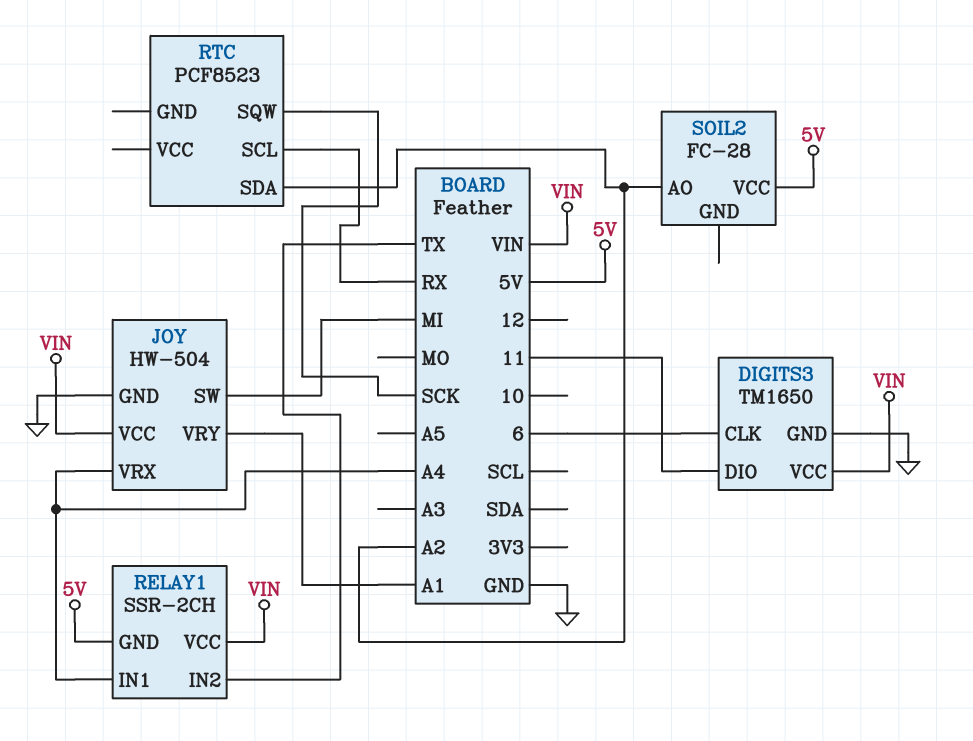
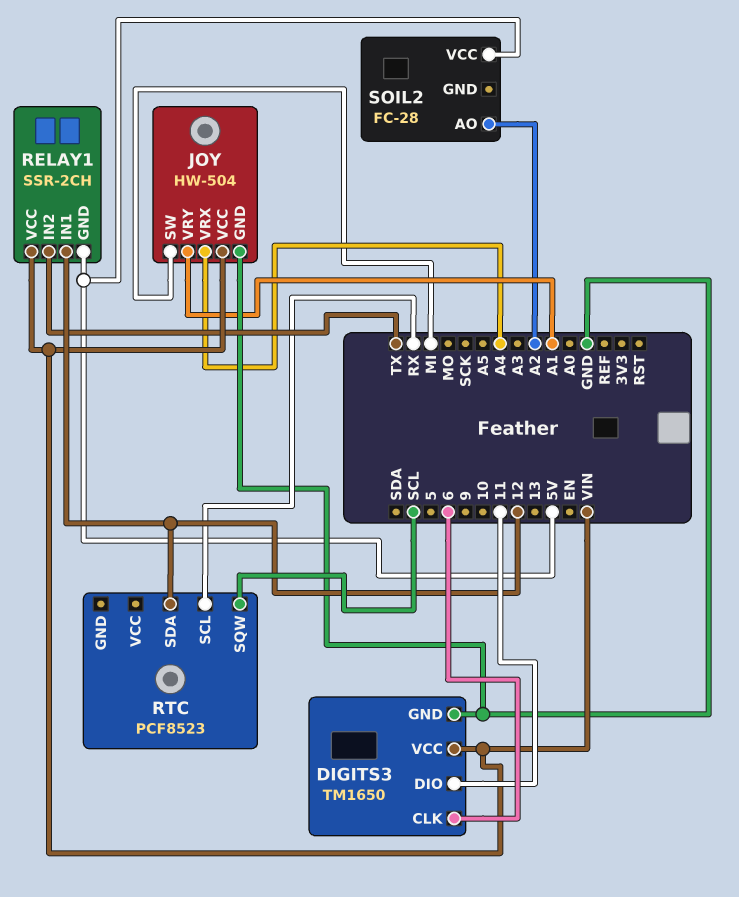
RELAY1 pin IN1: A4 -> 12
RTC pin SDA: A2 -> 12
RTC pin SQW: SCK -> SCL

